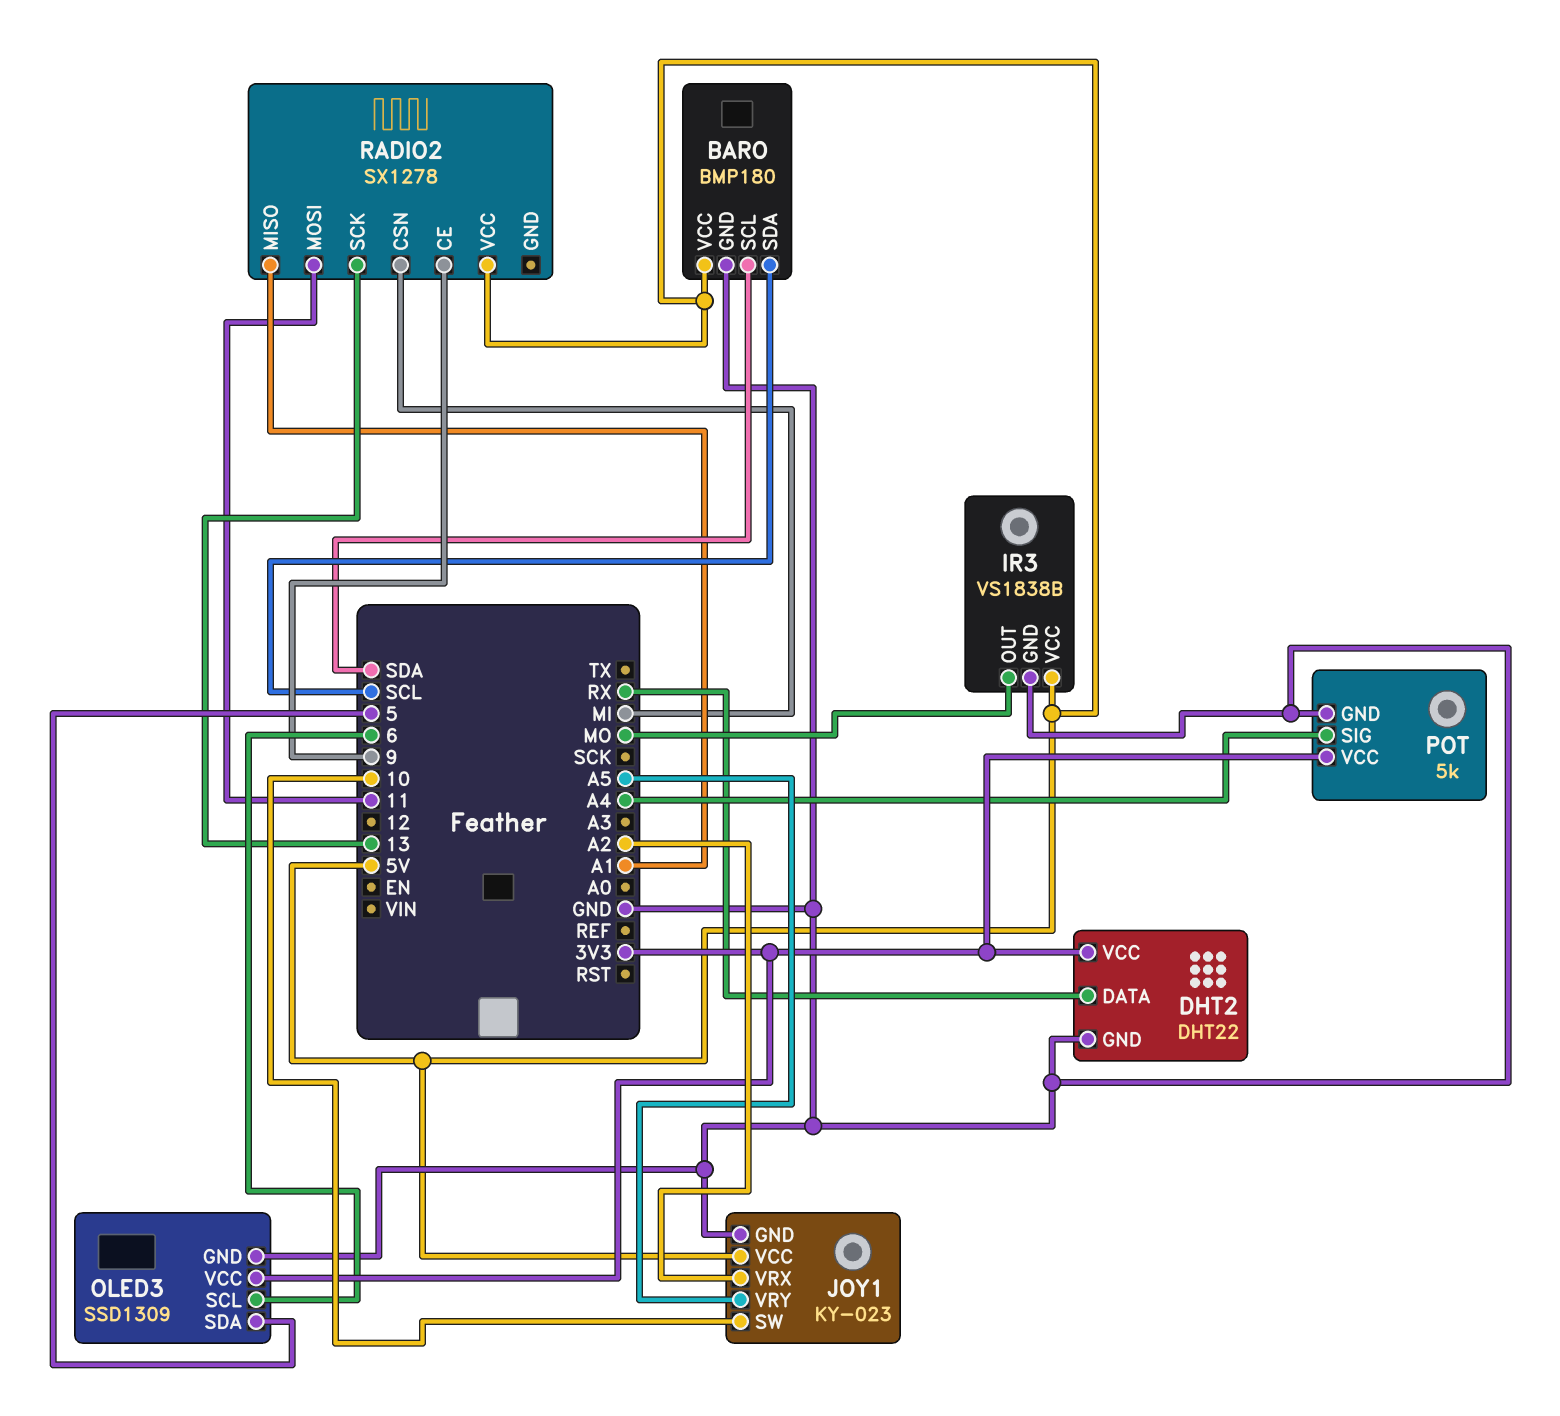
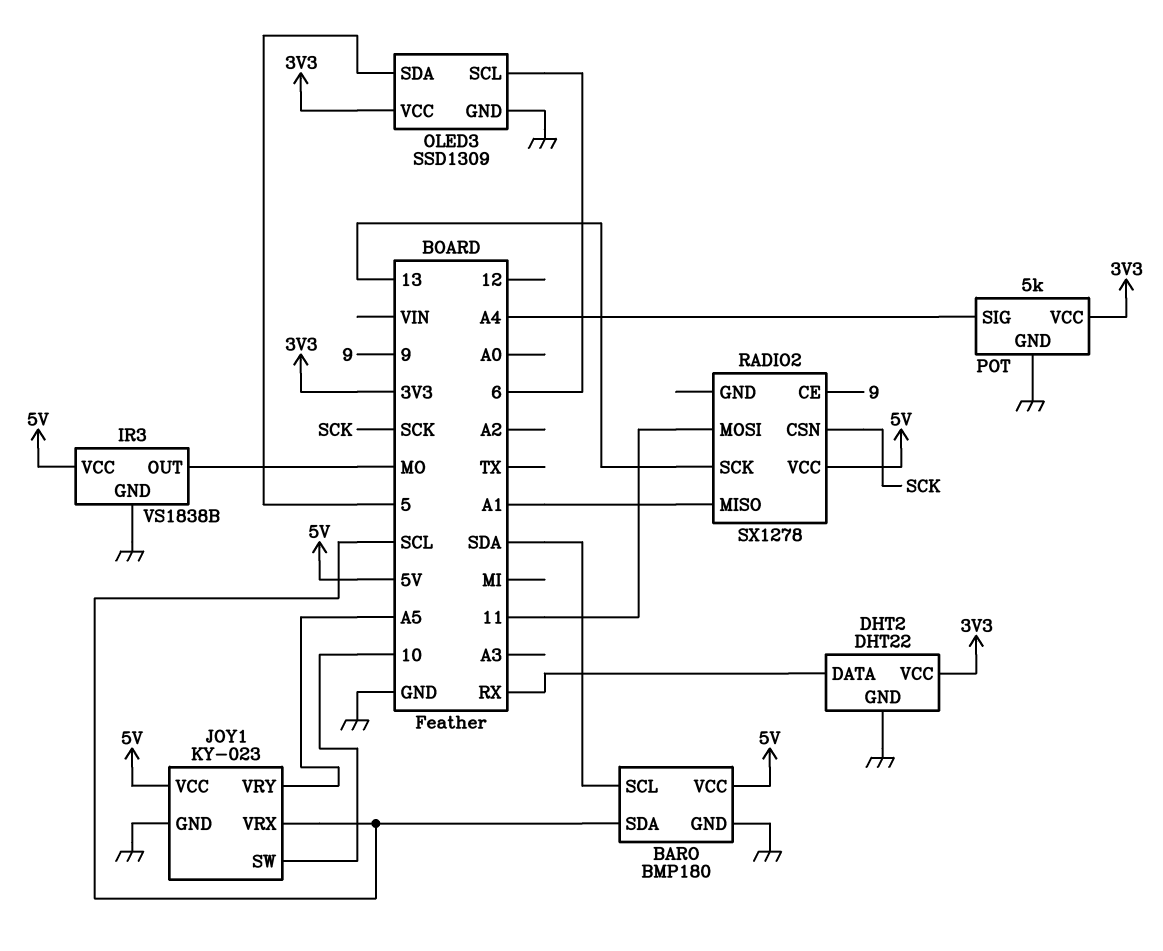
JOY1 pin VRX: A2 -> SCL
RADIO2 pin CSN: MI -> SCK

